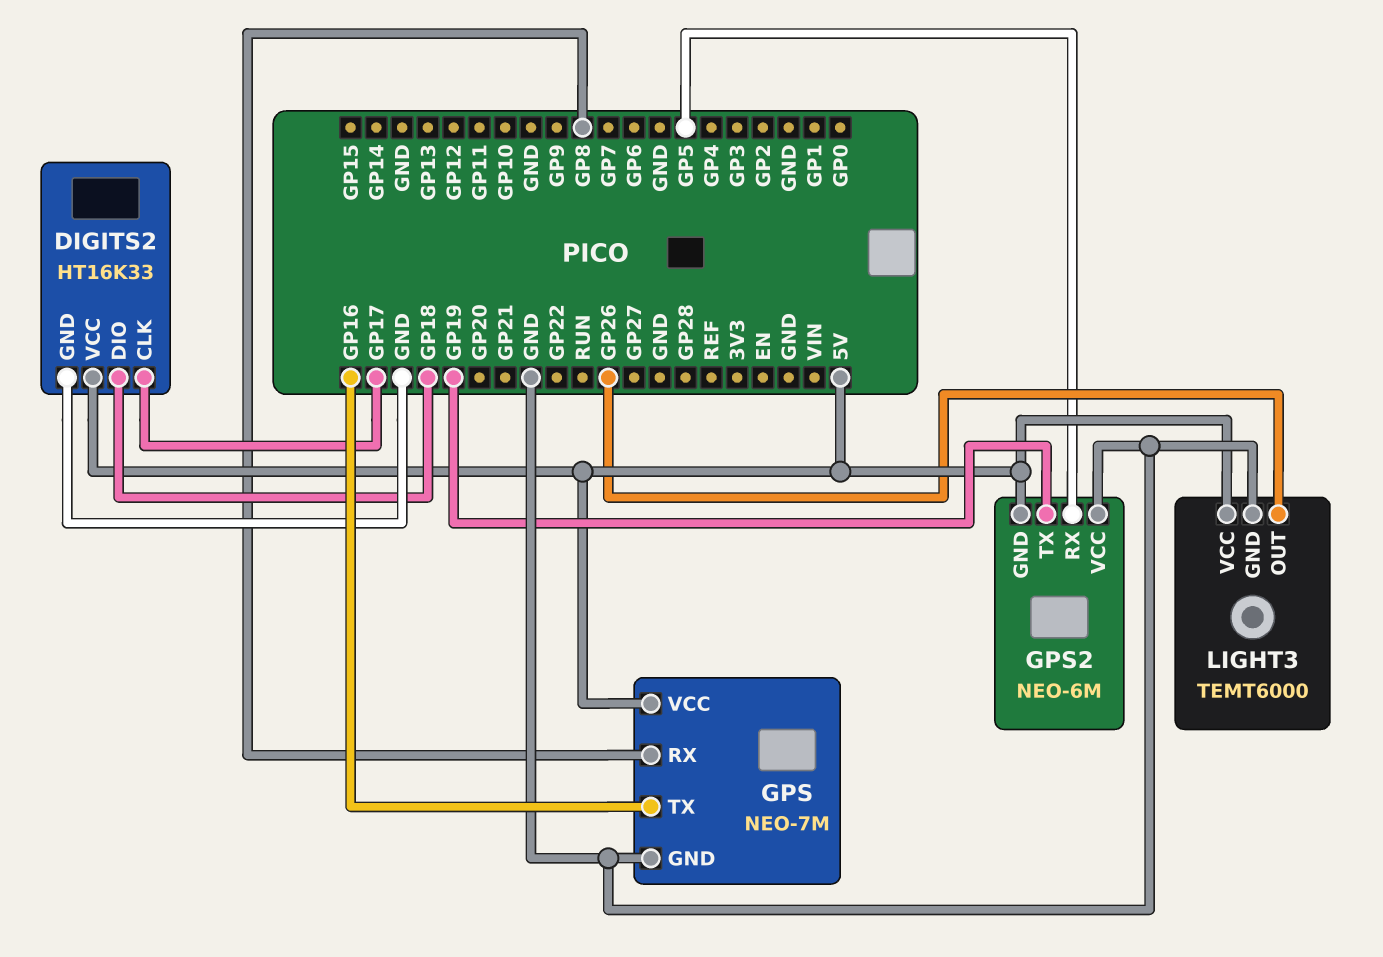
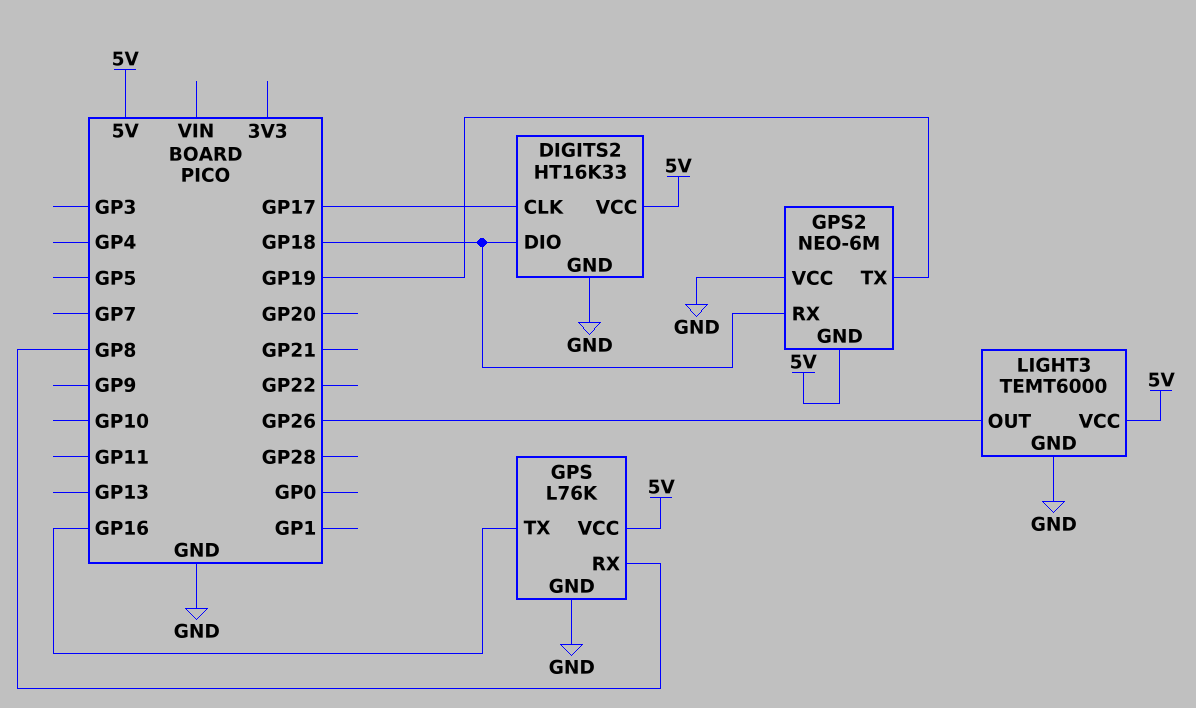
GPS: NEO-7M -> L76K
GPS2 pin RX: GP5 -> GP18

